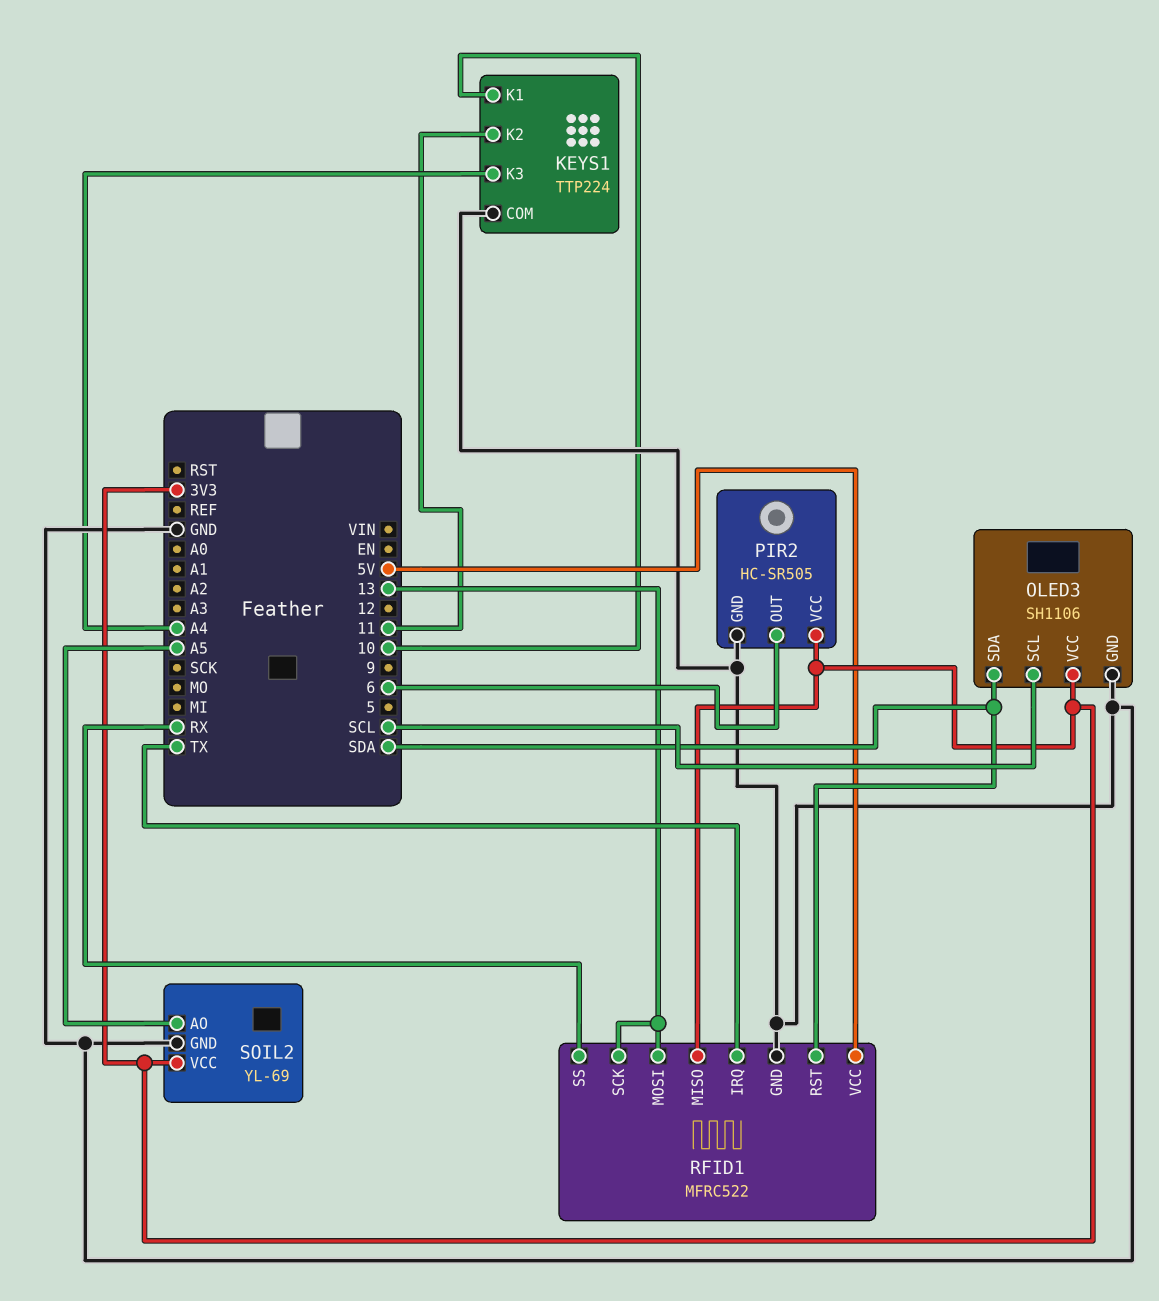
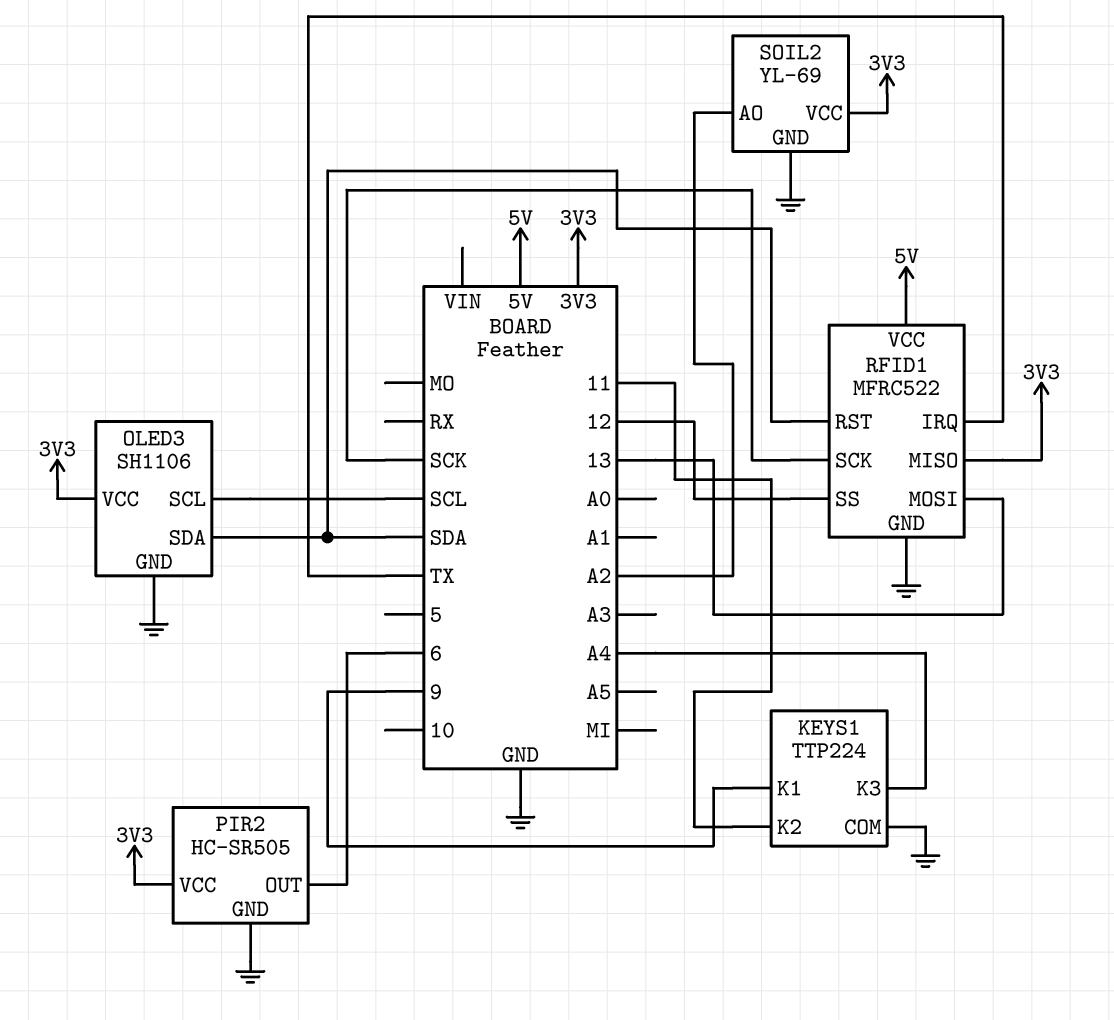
KEYS1 pin K1: 10 -> 9
RFID1 pin SCK: 13 -> SCK
RFID1 pin SS: RX -> 12
SOIL2 pin AO: A5 -> A2

